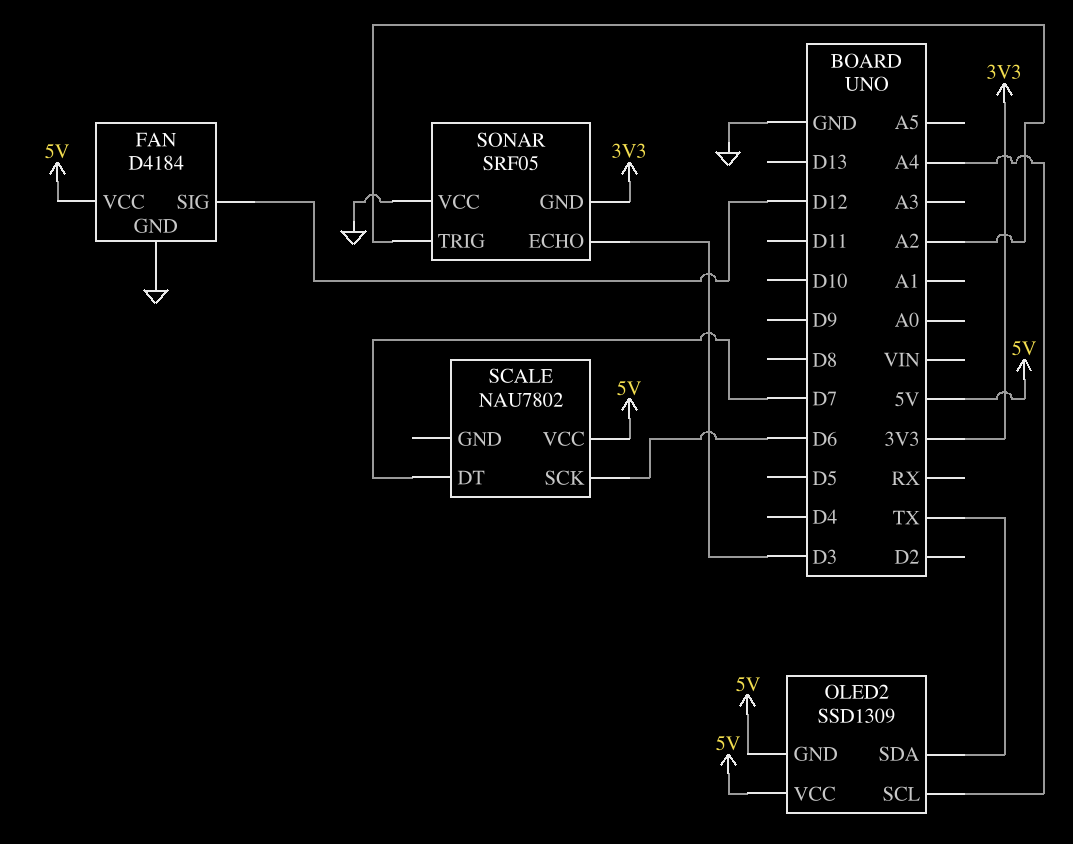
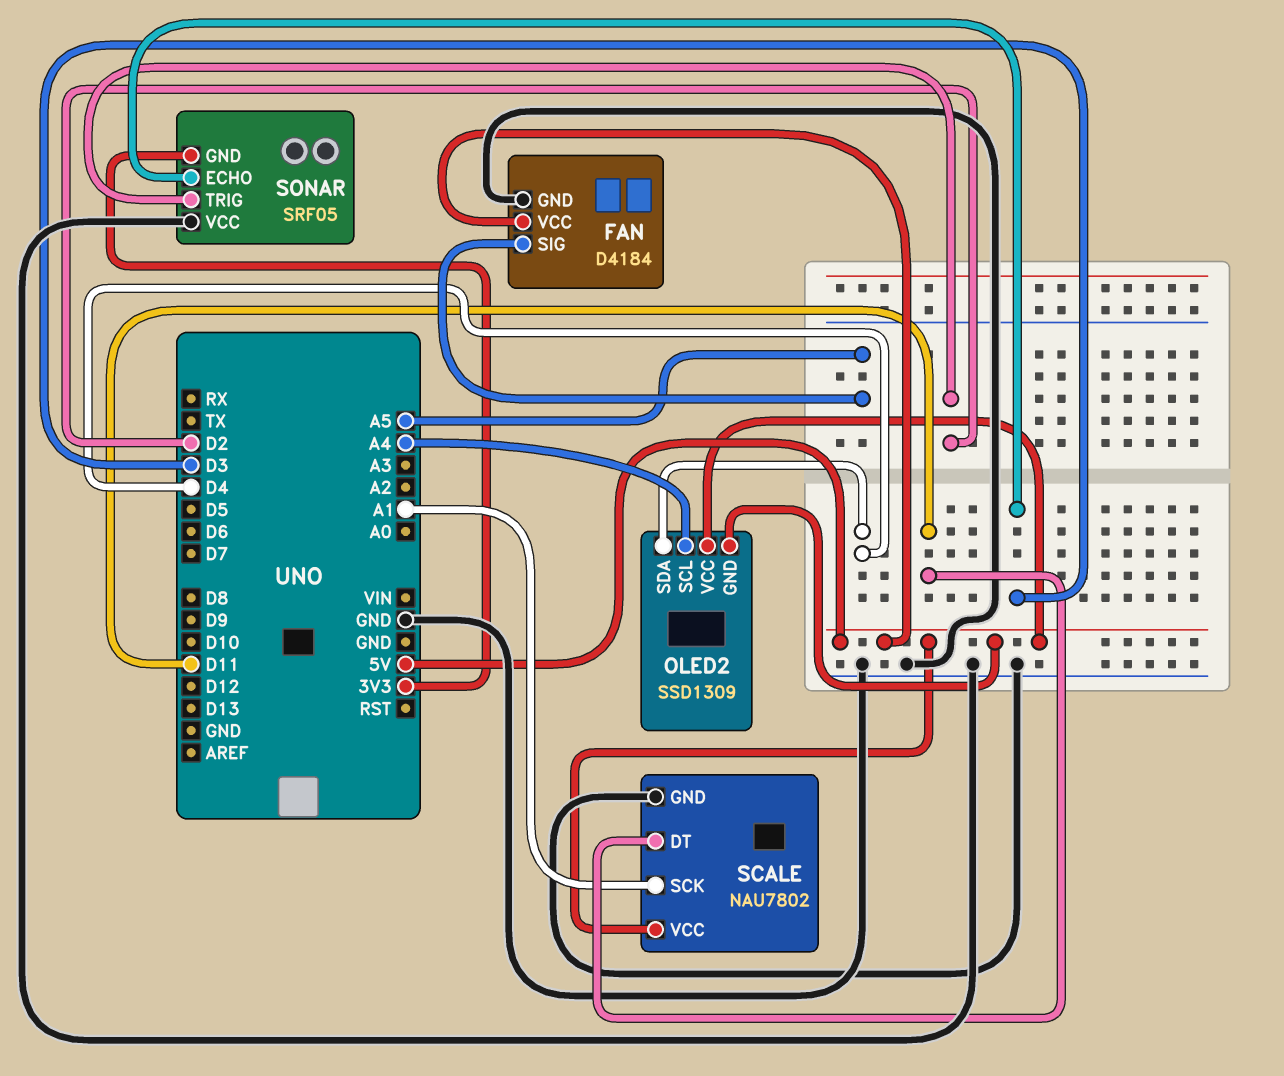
FAN pin SIG: D12 -> A5
OLED2 pin SDA: TX -> D4
SCALE pin DT: D7 -> D11
SCALE pin GND: none -> GND
SCALE pin SCK: D6 -> A1
SONAR pin TRIG: A2 -> D2

